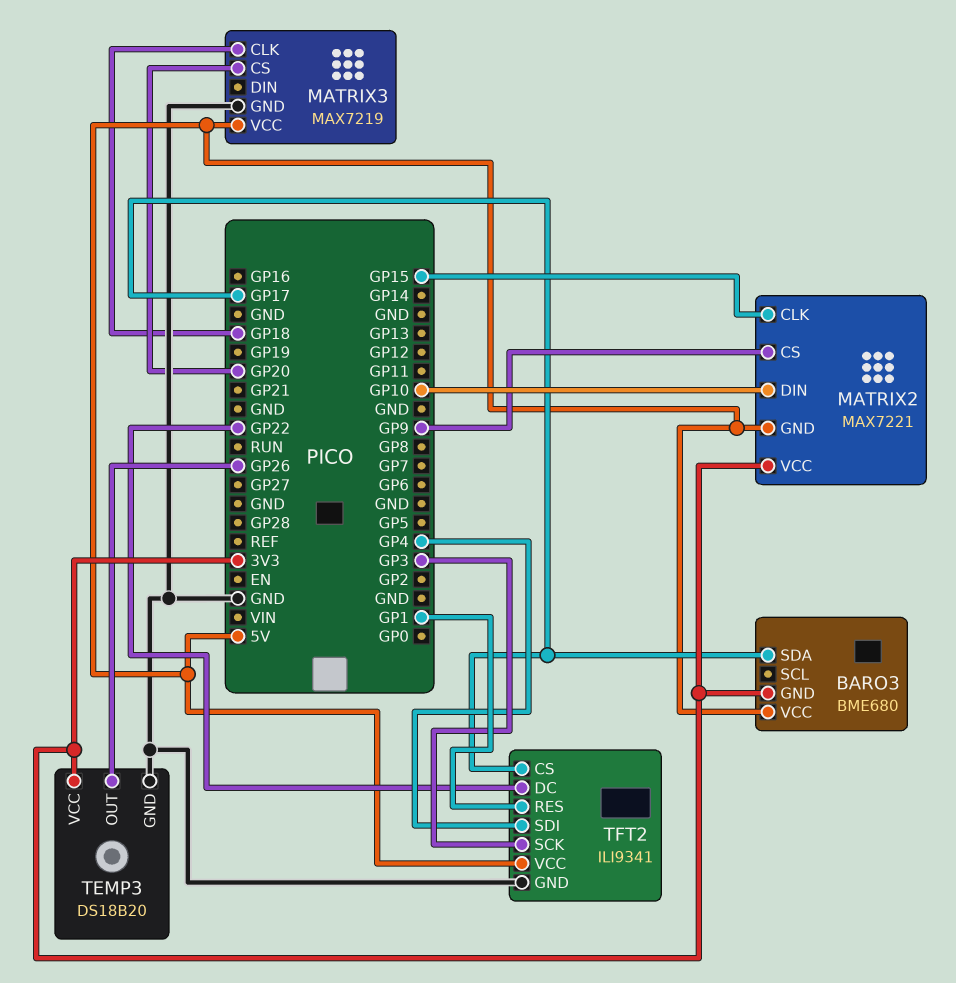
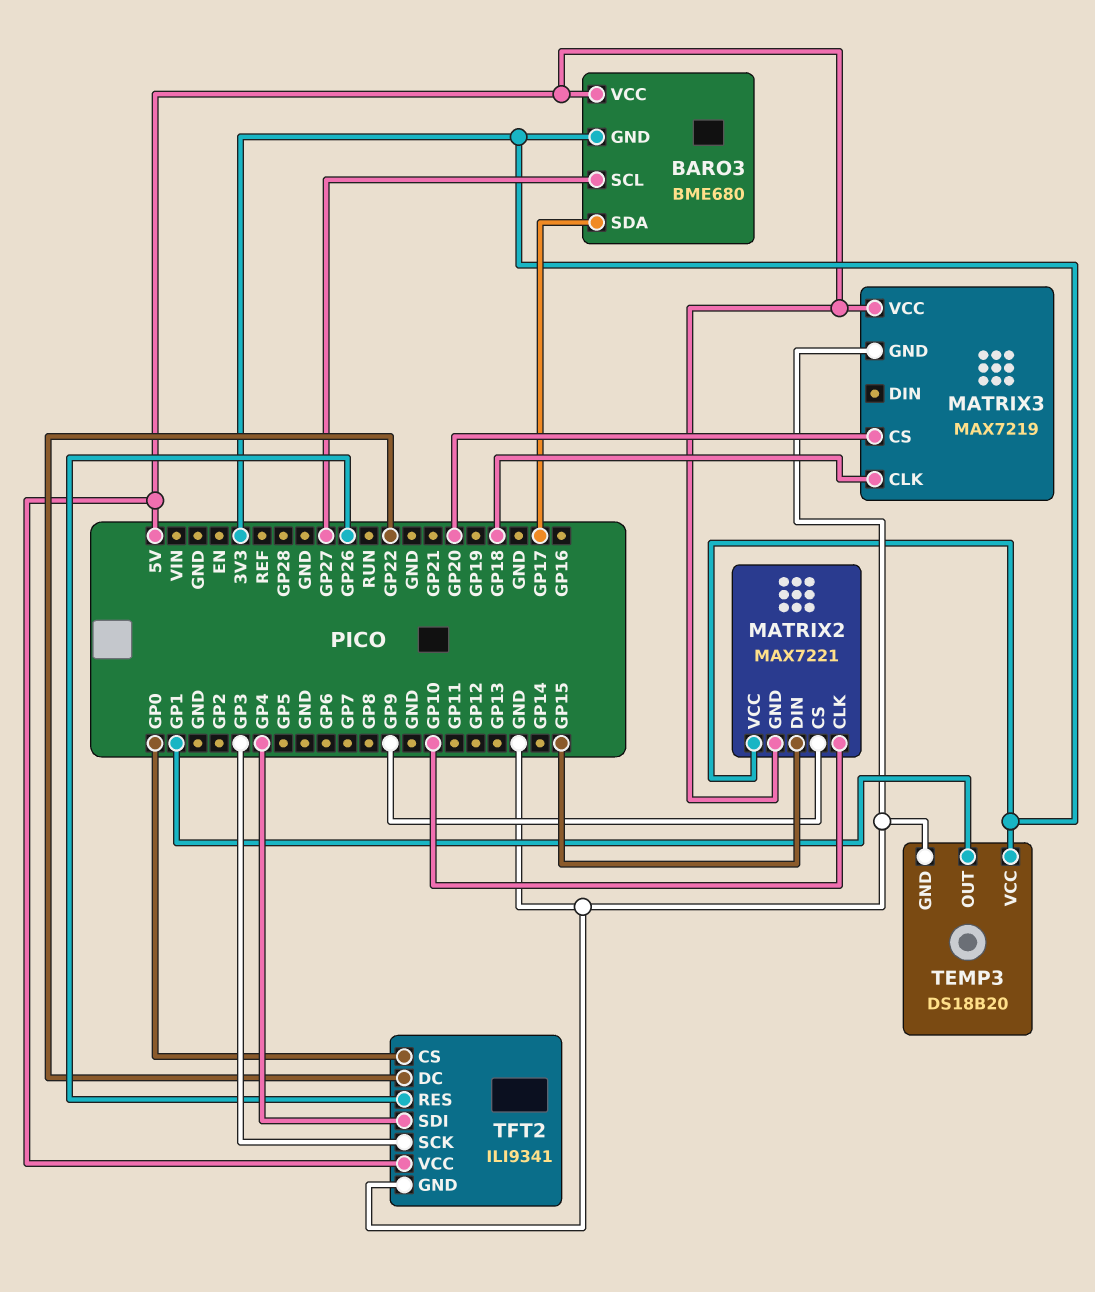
BARO3 pin SCL: none -> GP27
MATRIX2 pin CLK: GP15 -> GP10
MATRIX2 pin DIN: GP10 -> GP15
TEMP3 pin OUT: GP26 -> GP1
TFT2 pin CS: GP17 -> GP0
TFT2 pin RES: GP1 -> GP26

